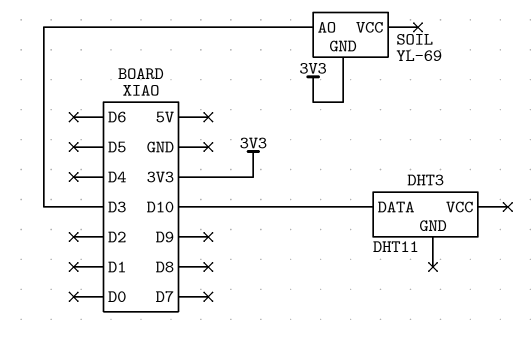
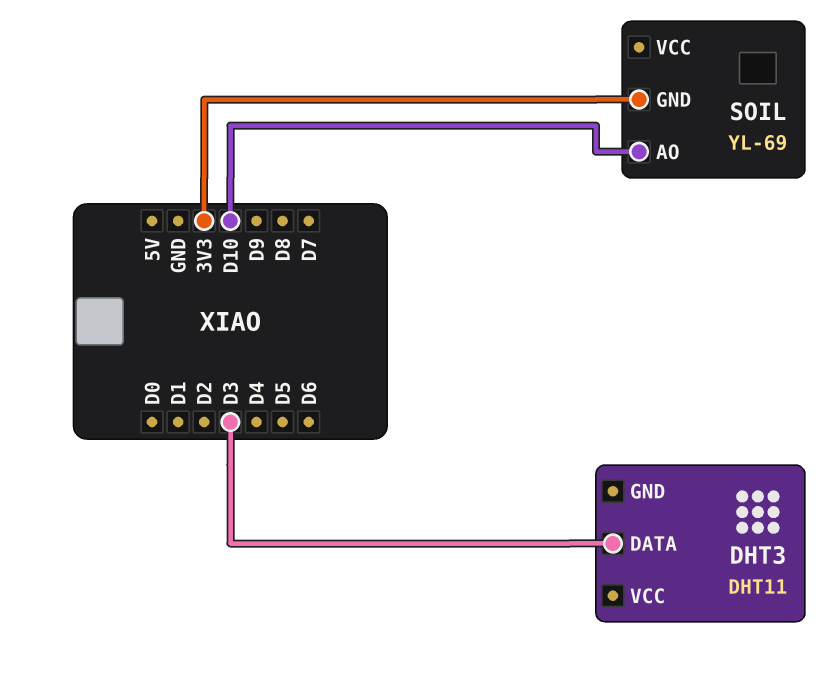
DHT3 pin DATA: D10 -> D3
SOIL pin AO: D3 -> D10

